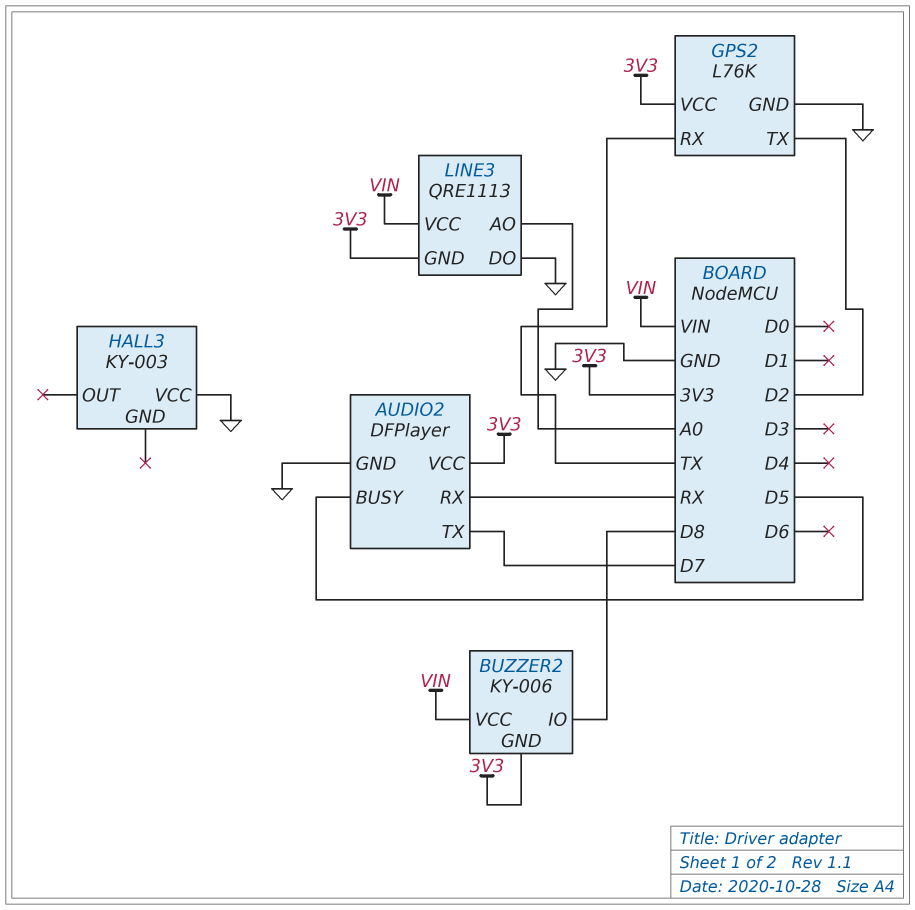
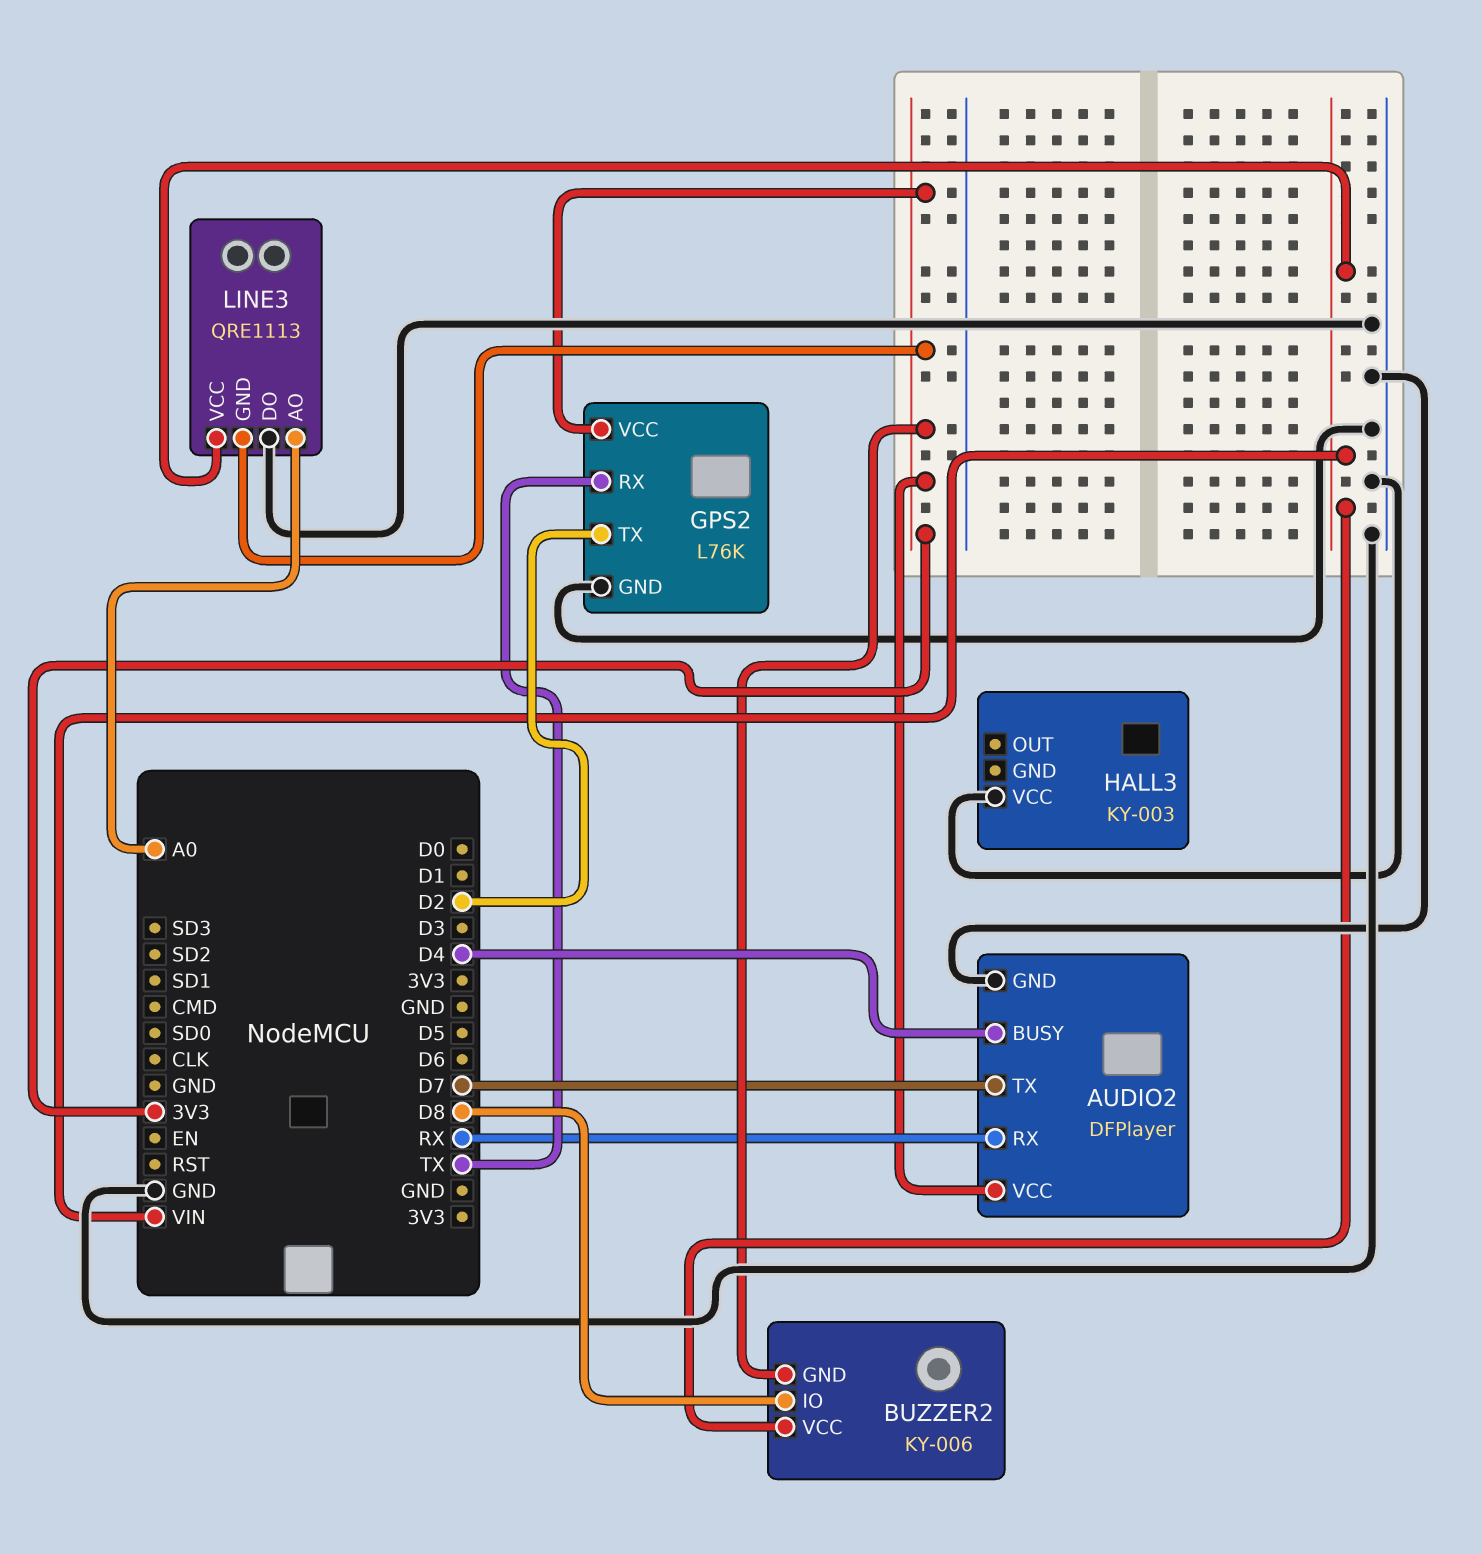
AUDIO2 pin BUSY: D5 -> D4

